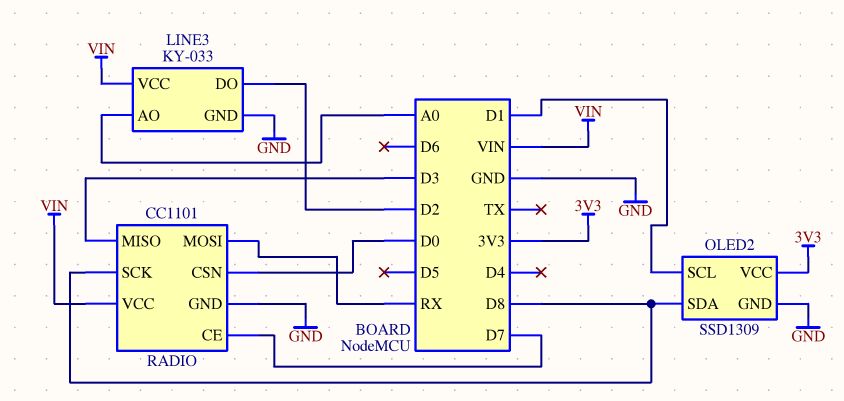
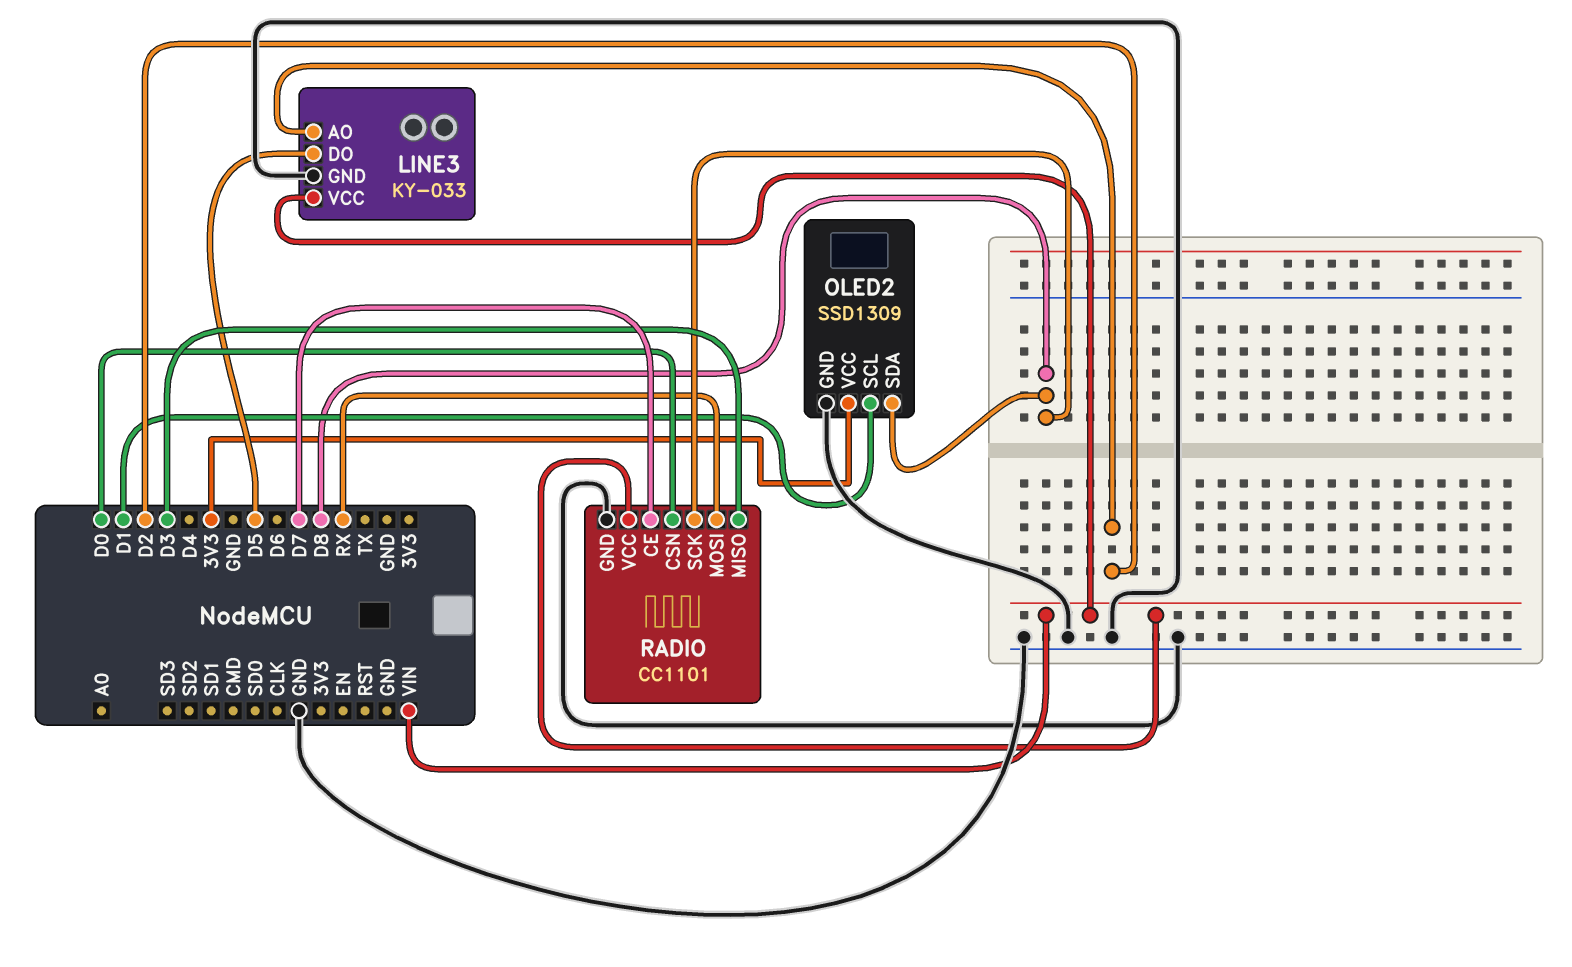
LINE3 pin AO: A0 -> D2
LINE3 pin DO: D2 -> D5

